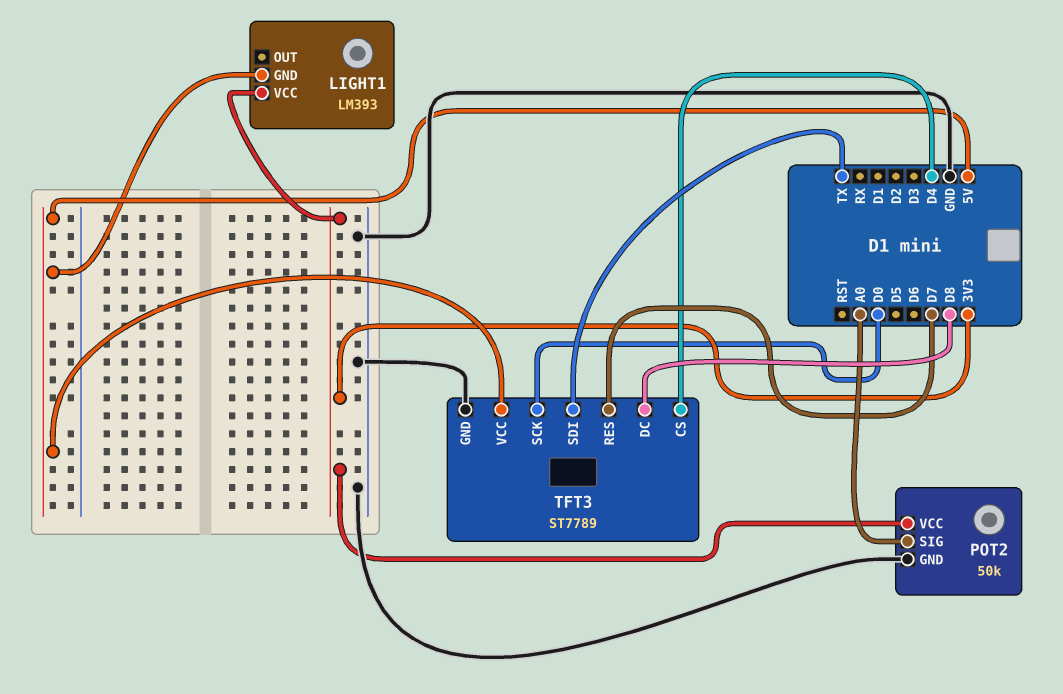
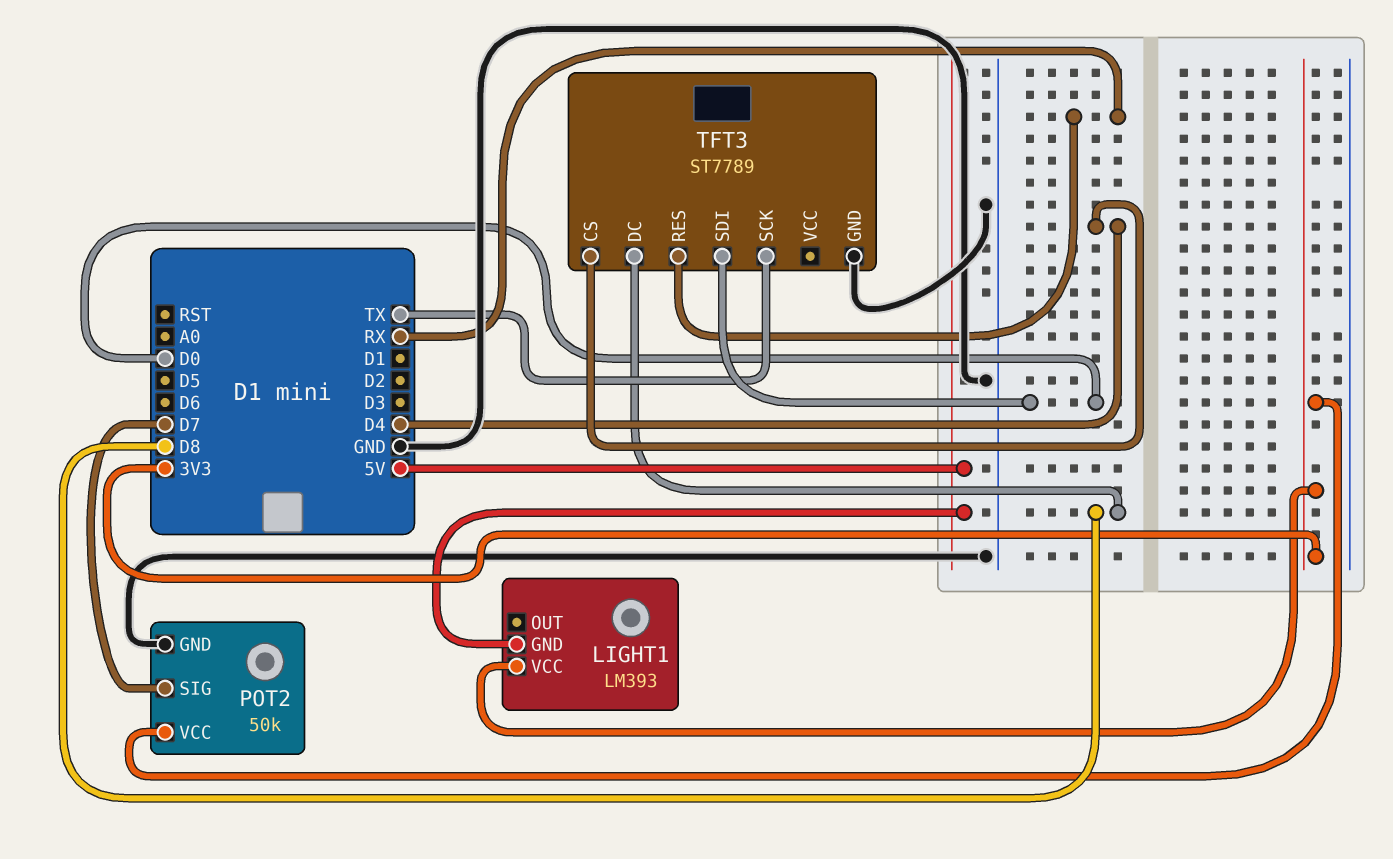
POT2 pin SIG: A0 -> D7
TFT3 pin RES: D7 -> RX
TFT3 pin SCK: D0 -> TX
TFT3 pin SDI: TX -> D0
TFT3 pin VCC: 5V -> none

